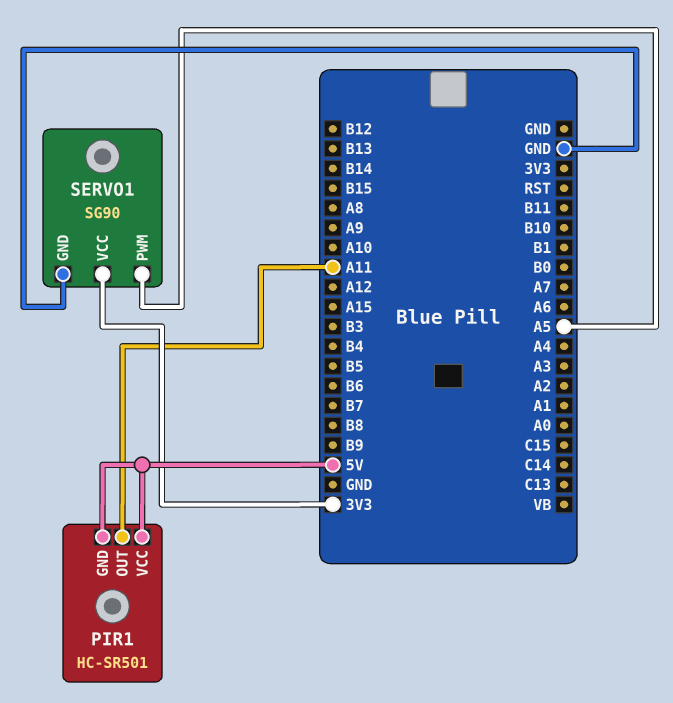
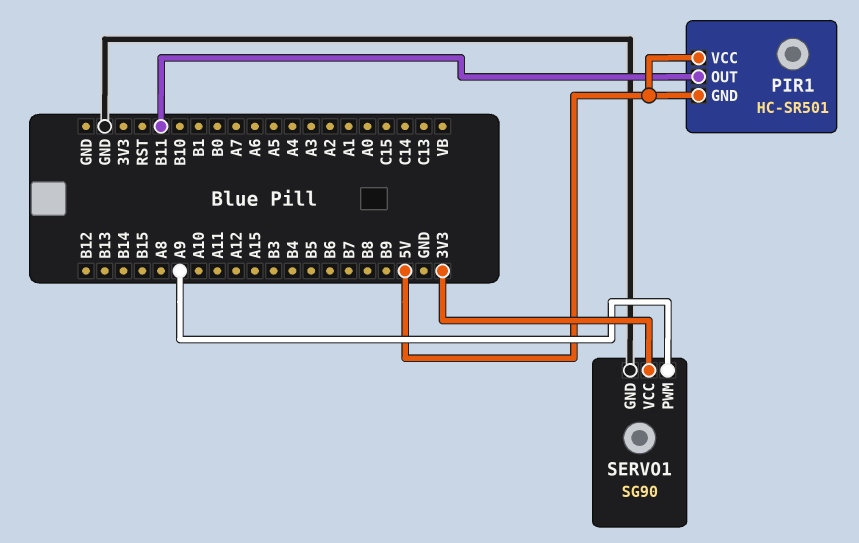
PIR1 pin OUT: A11 -> B11
SERVO1 pin PWM: A5 -> A9

